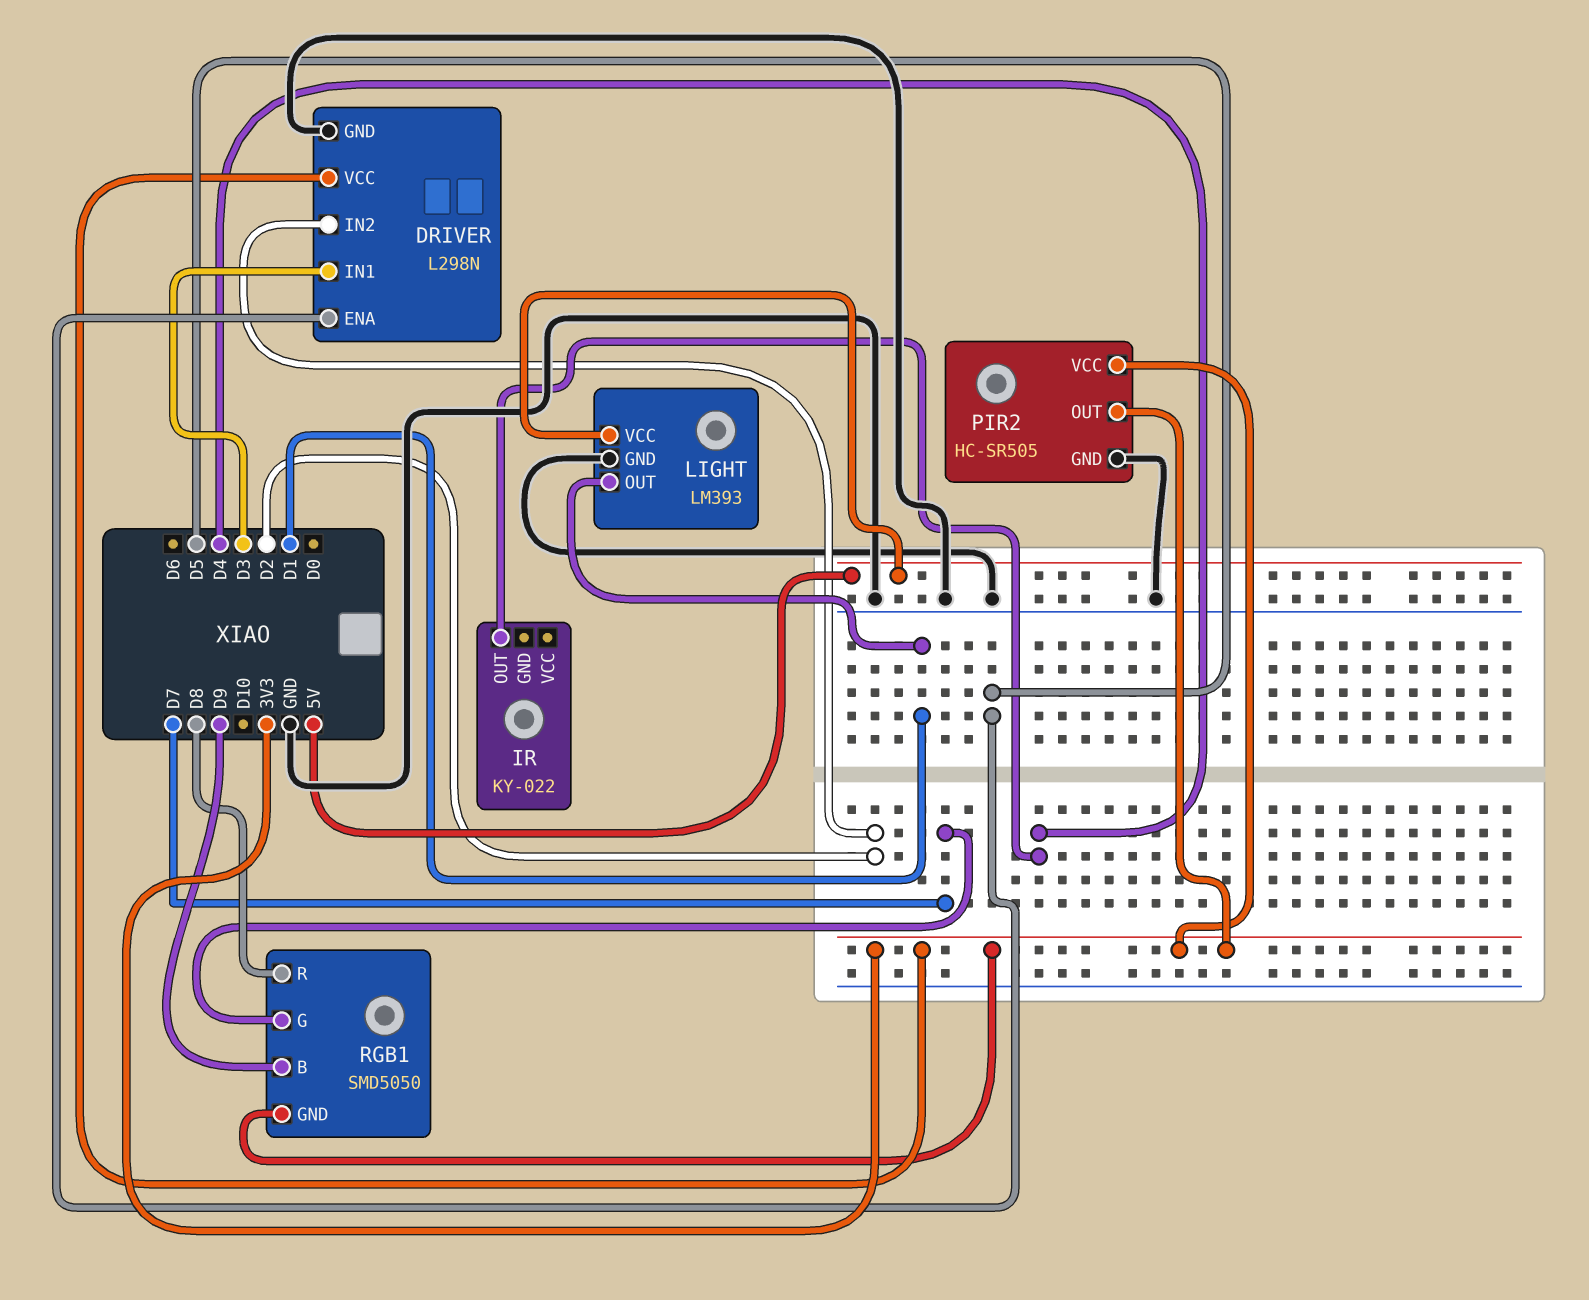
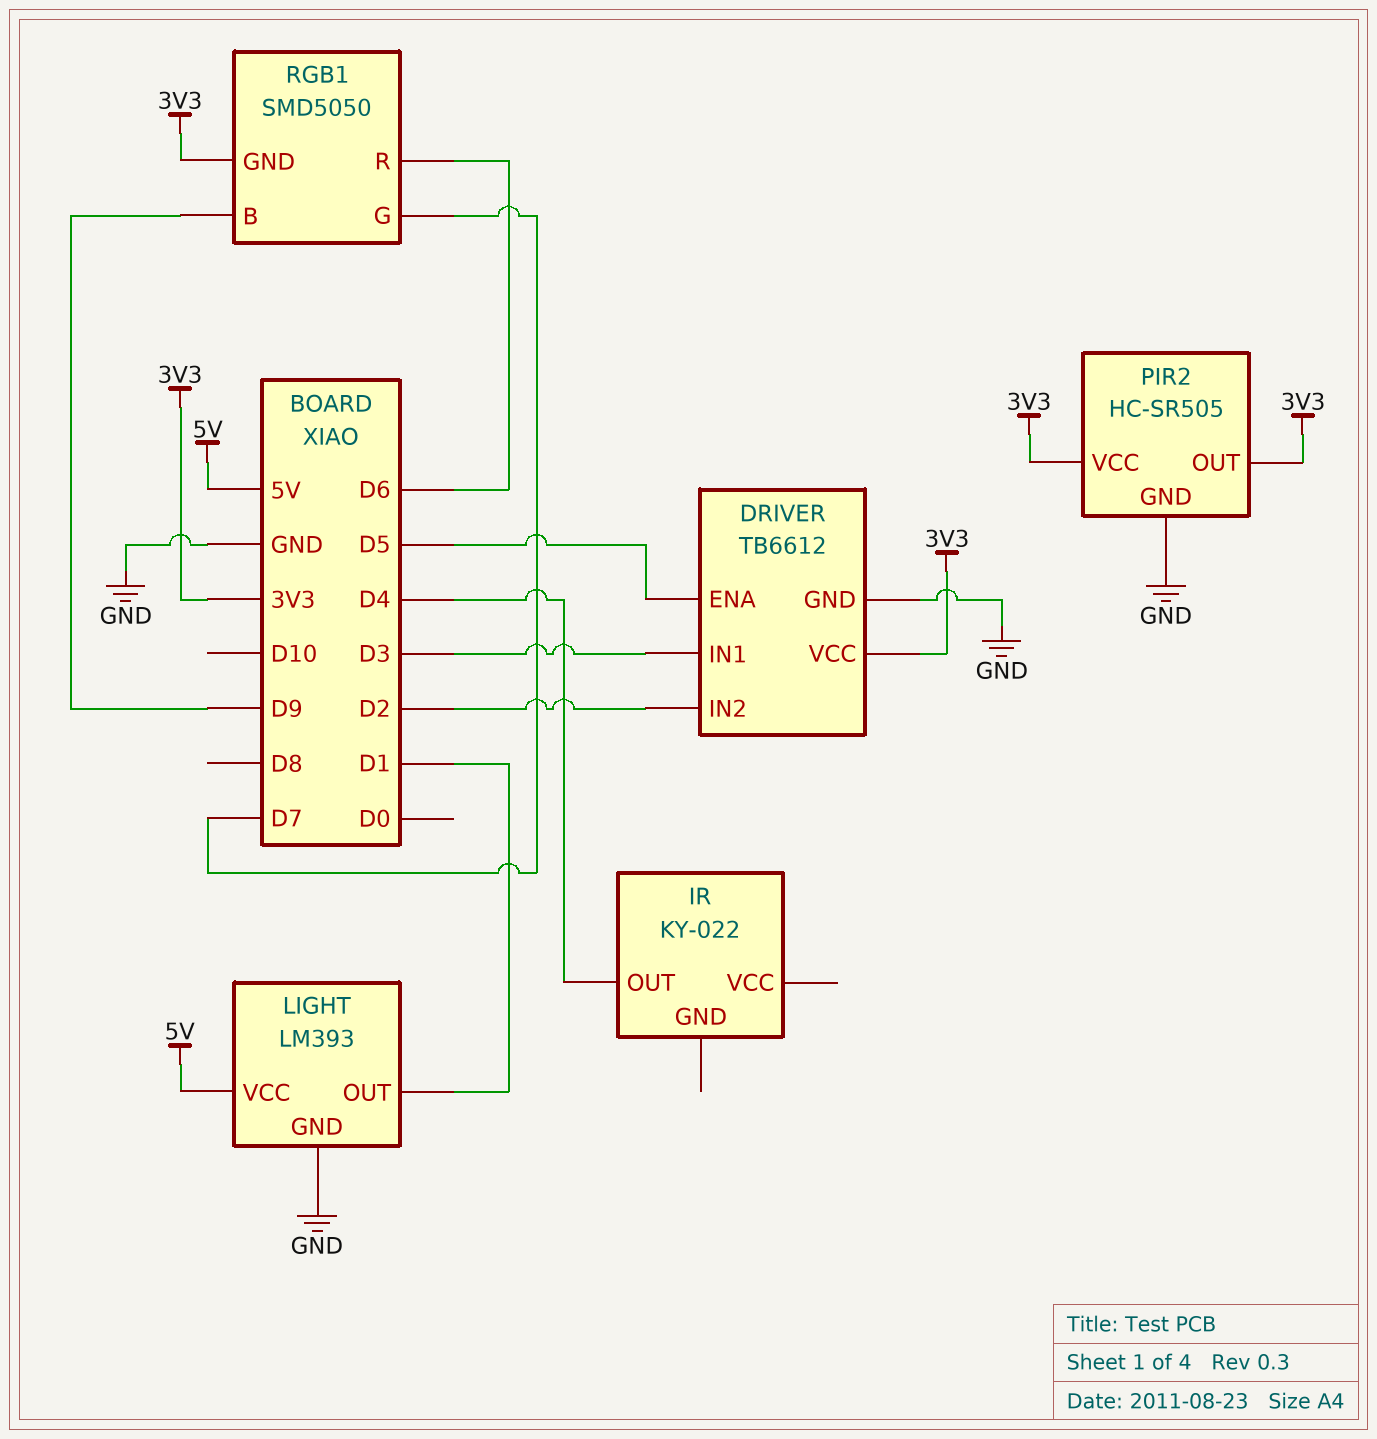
DRIVER: L298N -> TB6612
RGB1 pin R: D8 -> D6

